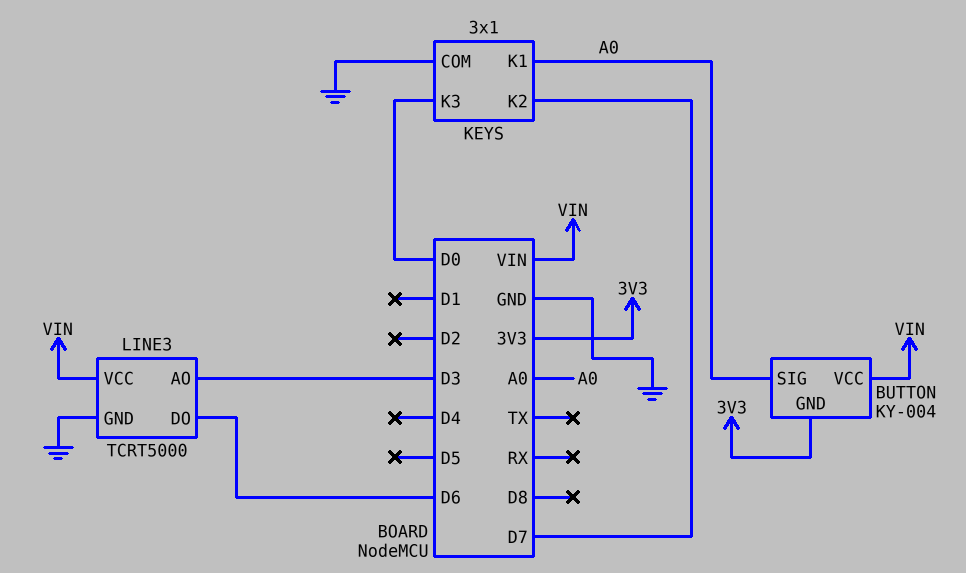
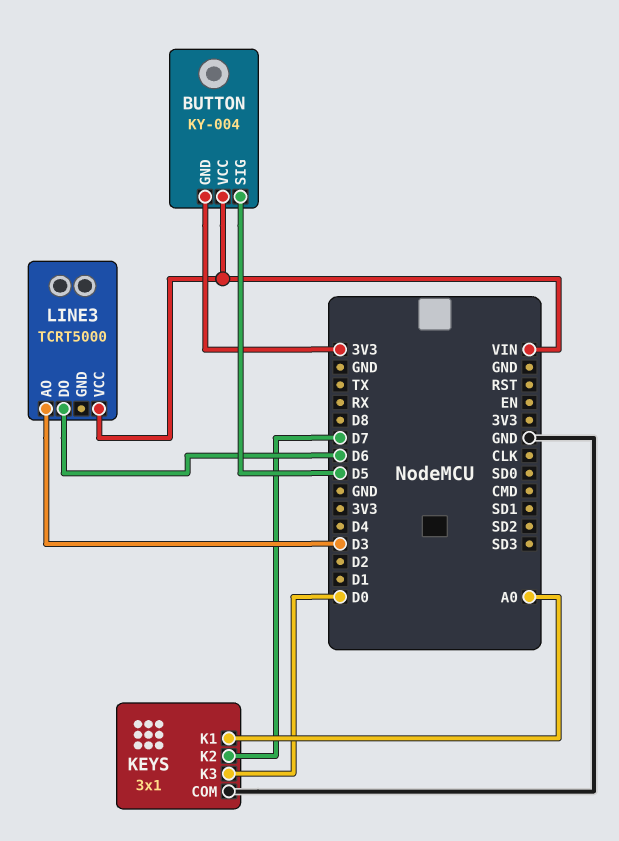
BUTTON pin SIG: A0 -> D5
LINE3 pin GND: GND -> none

